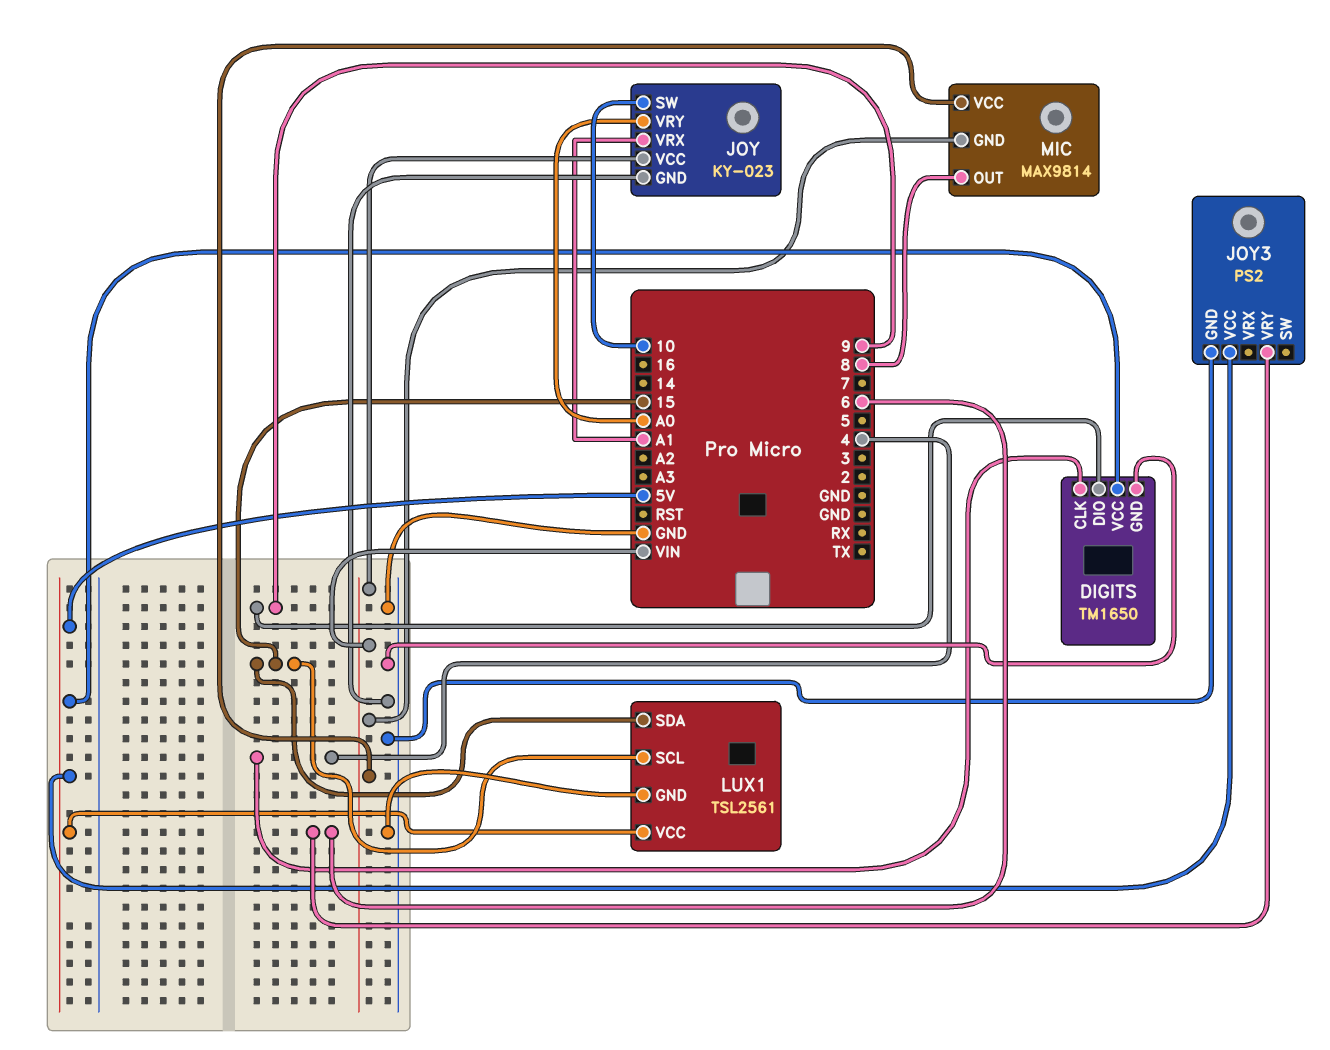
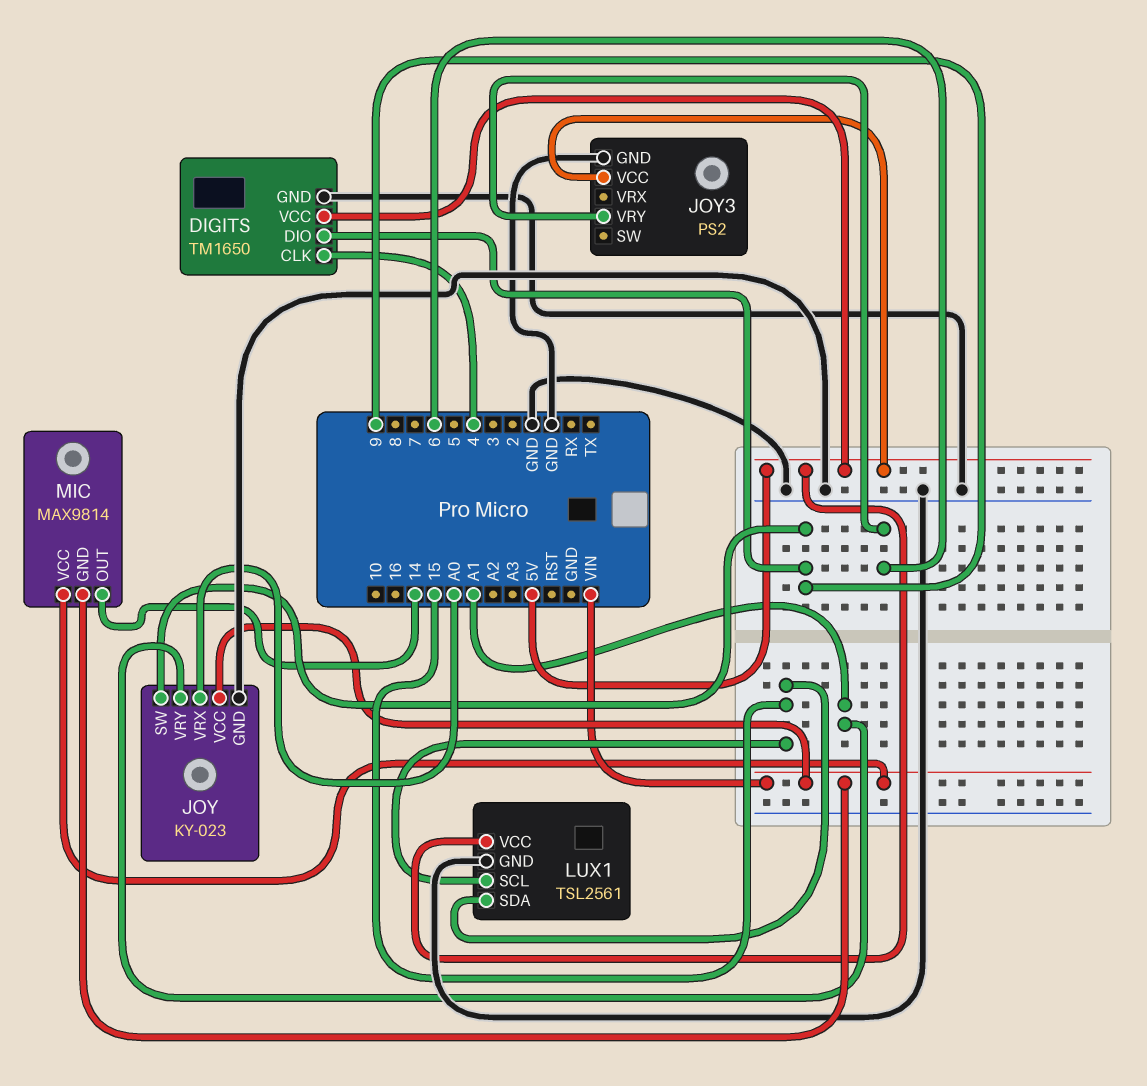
JOY pin SW: 10 -> 9
JOY pin VRX: A1 -> A0
JOY pin VRY: A0 -> A1
MIC pin OUT: 8 -> 14

